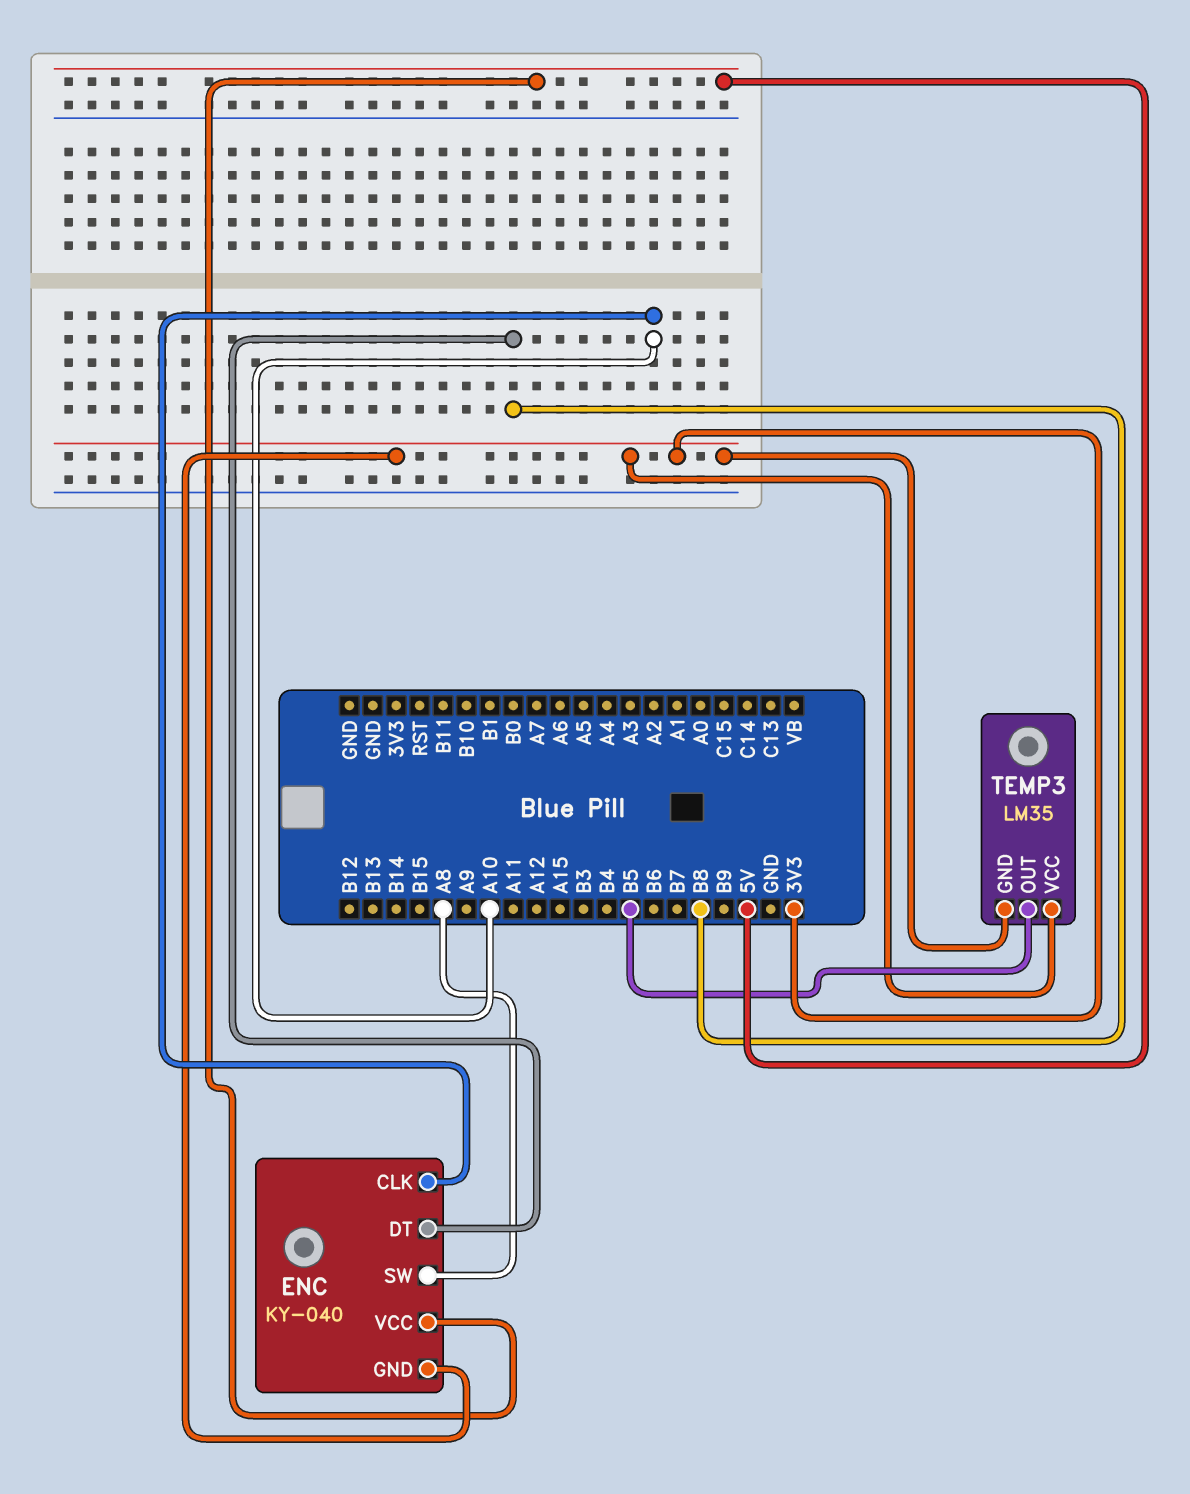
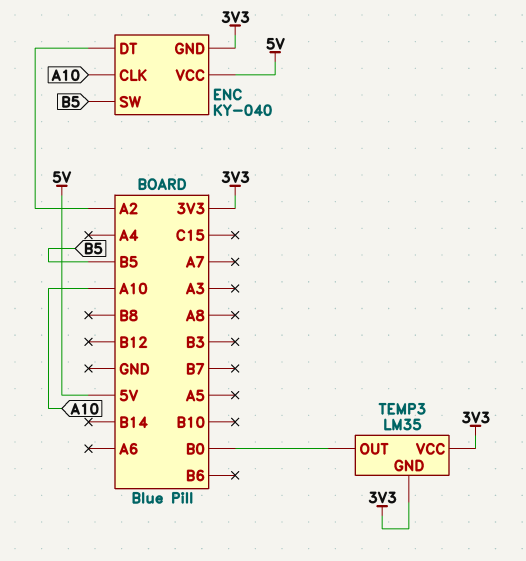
ENC pin DT: B8 -> A2
ENC pin SW: A8 -> B5
TEMP3 pin OUT: B5 -> B0

